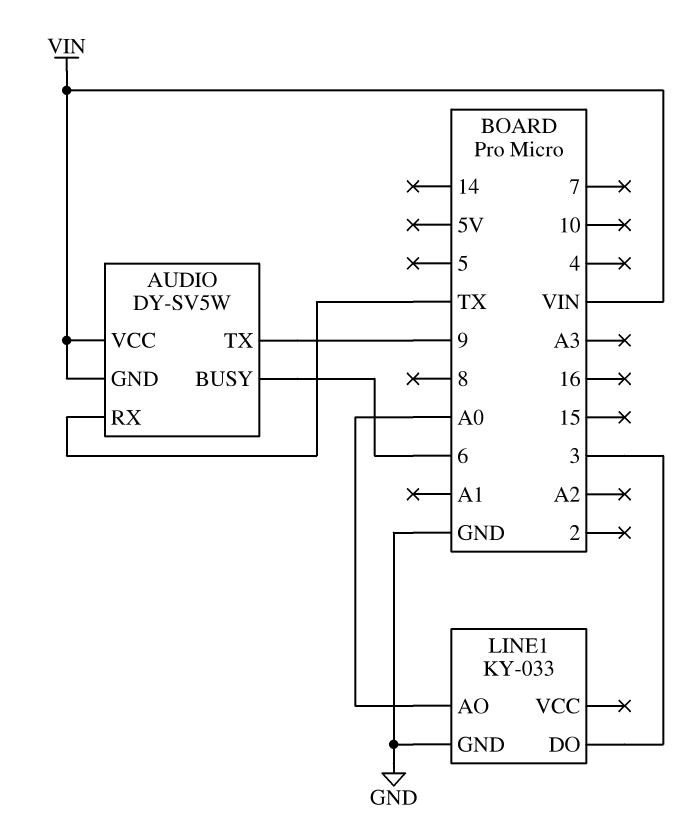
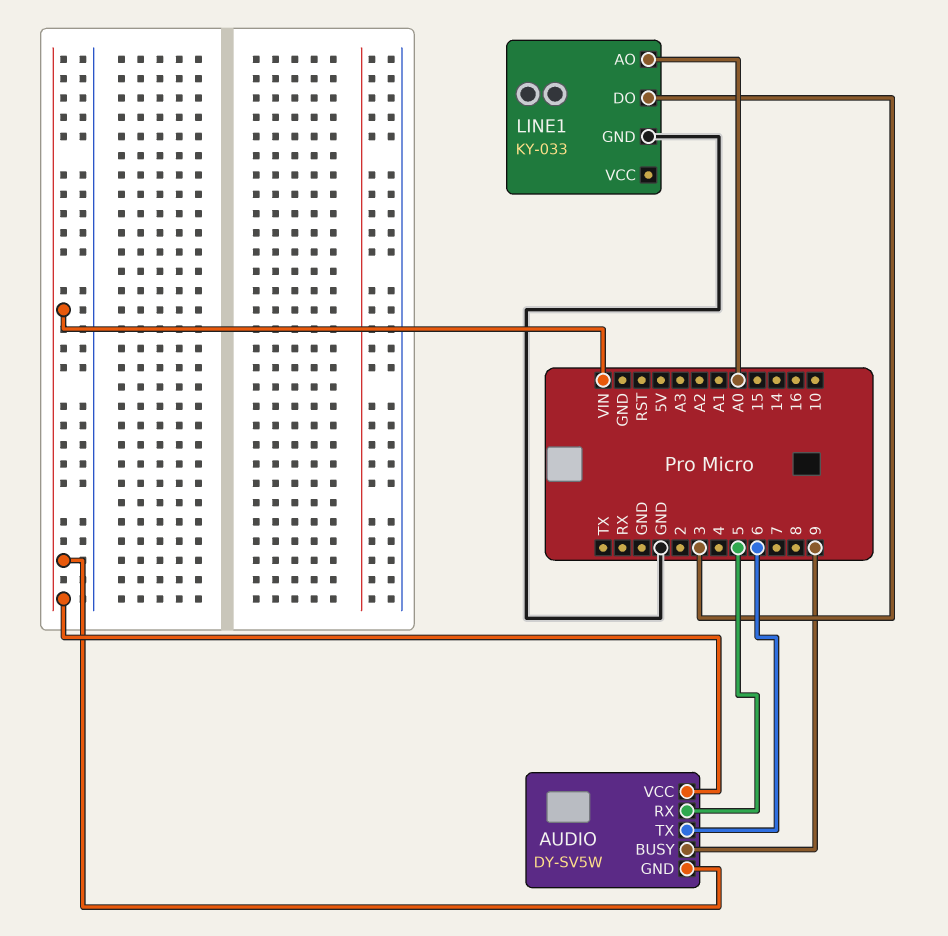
AUDIO pin BUSY: 6 -> 9
AUDIO pin RX: TX -> 5
AUDIO pin TX: 9 -> 6

